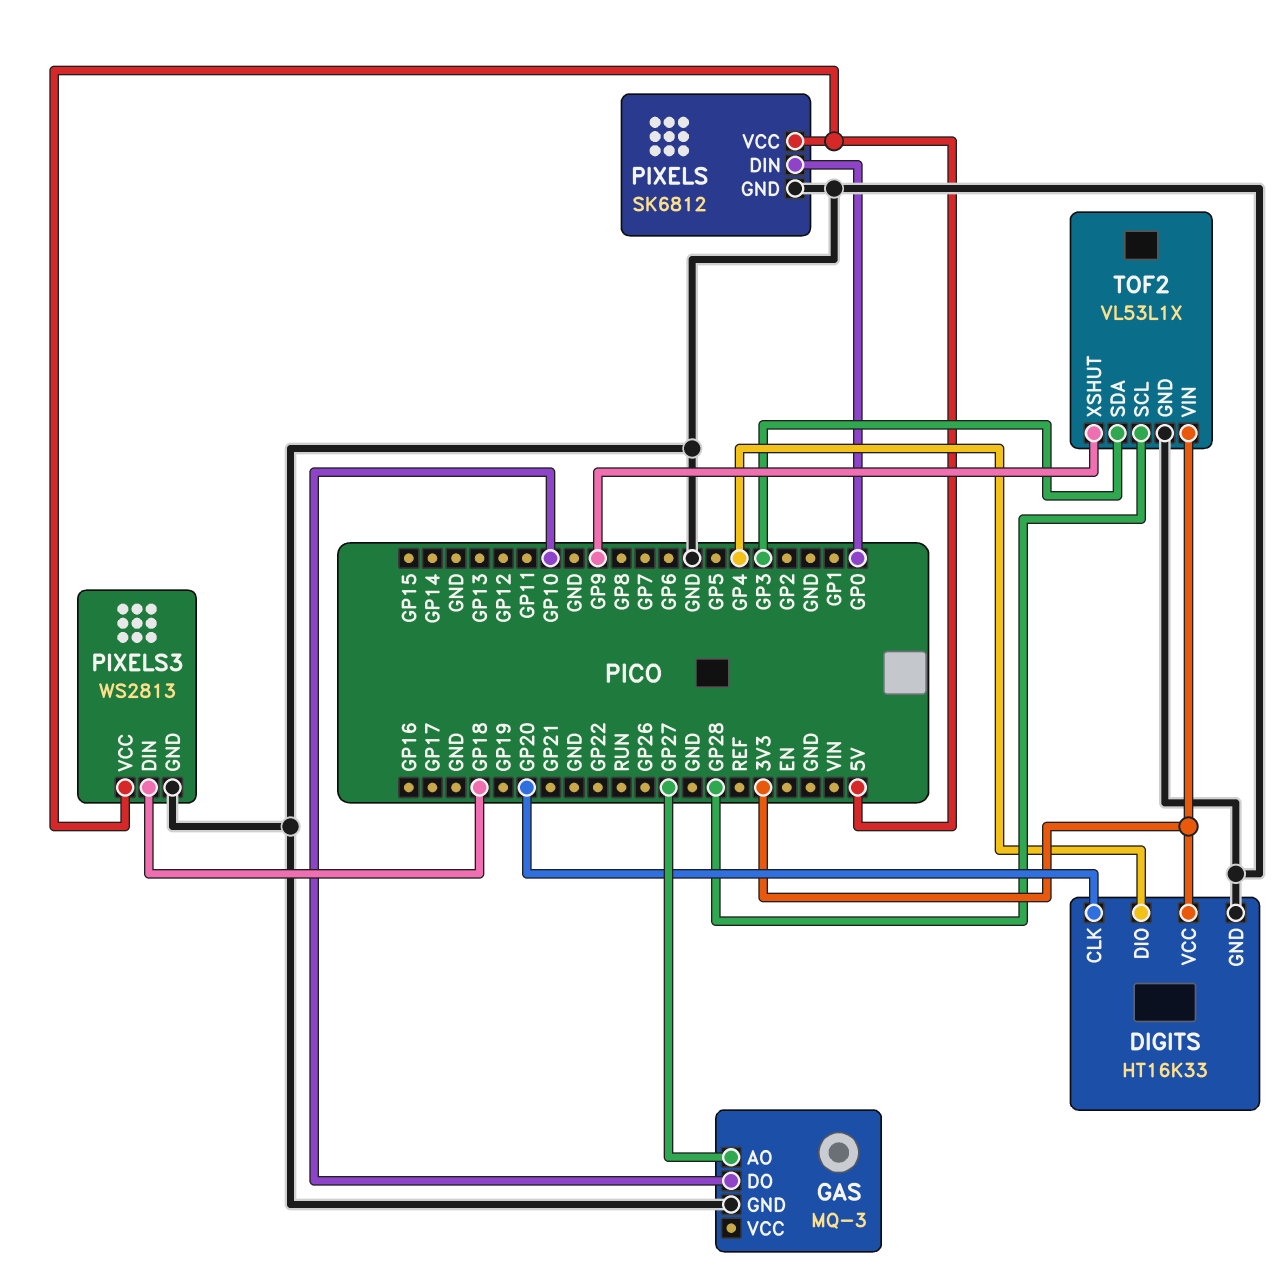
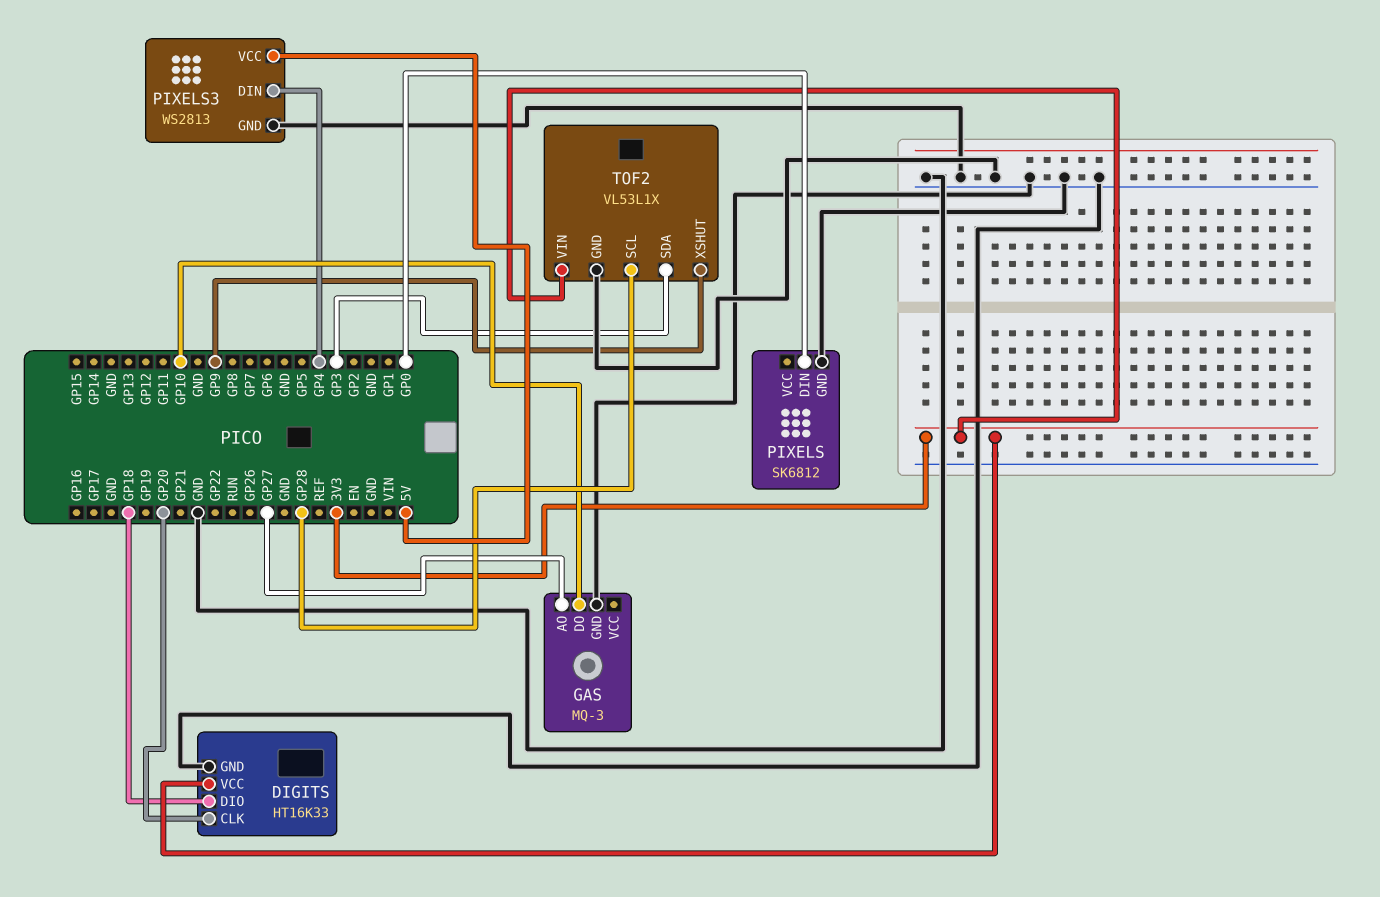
DIGITS pin DIO: GP4 -> GP18
PIXELS pin VCC: 5V -> none
PIXELS3 pin DIN: GP18 -> GP4

